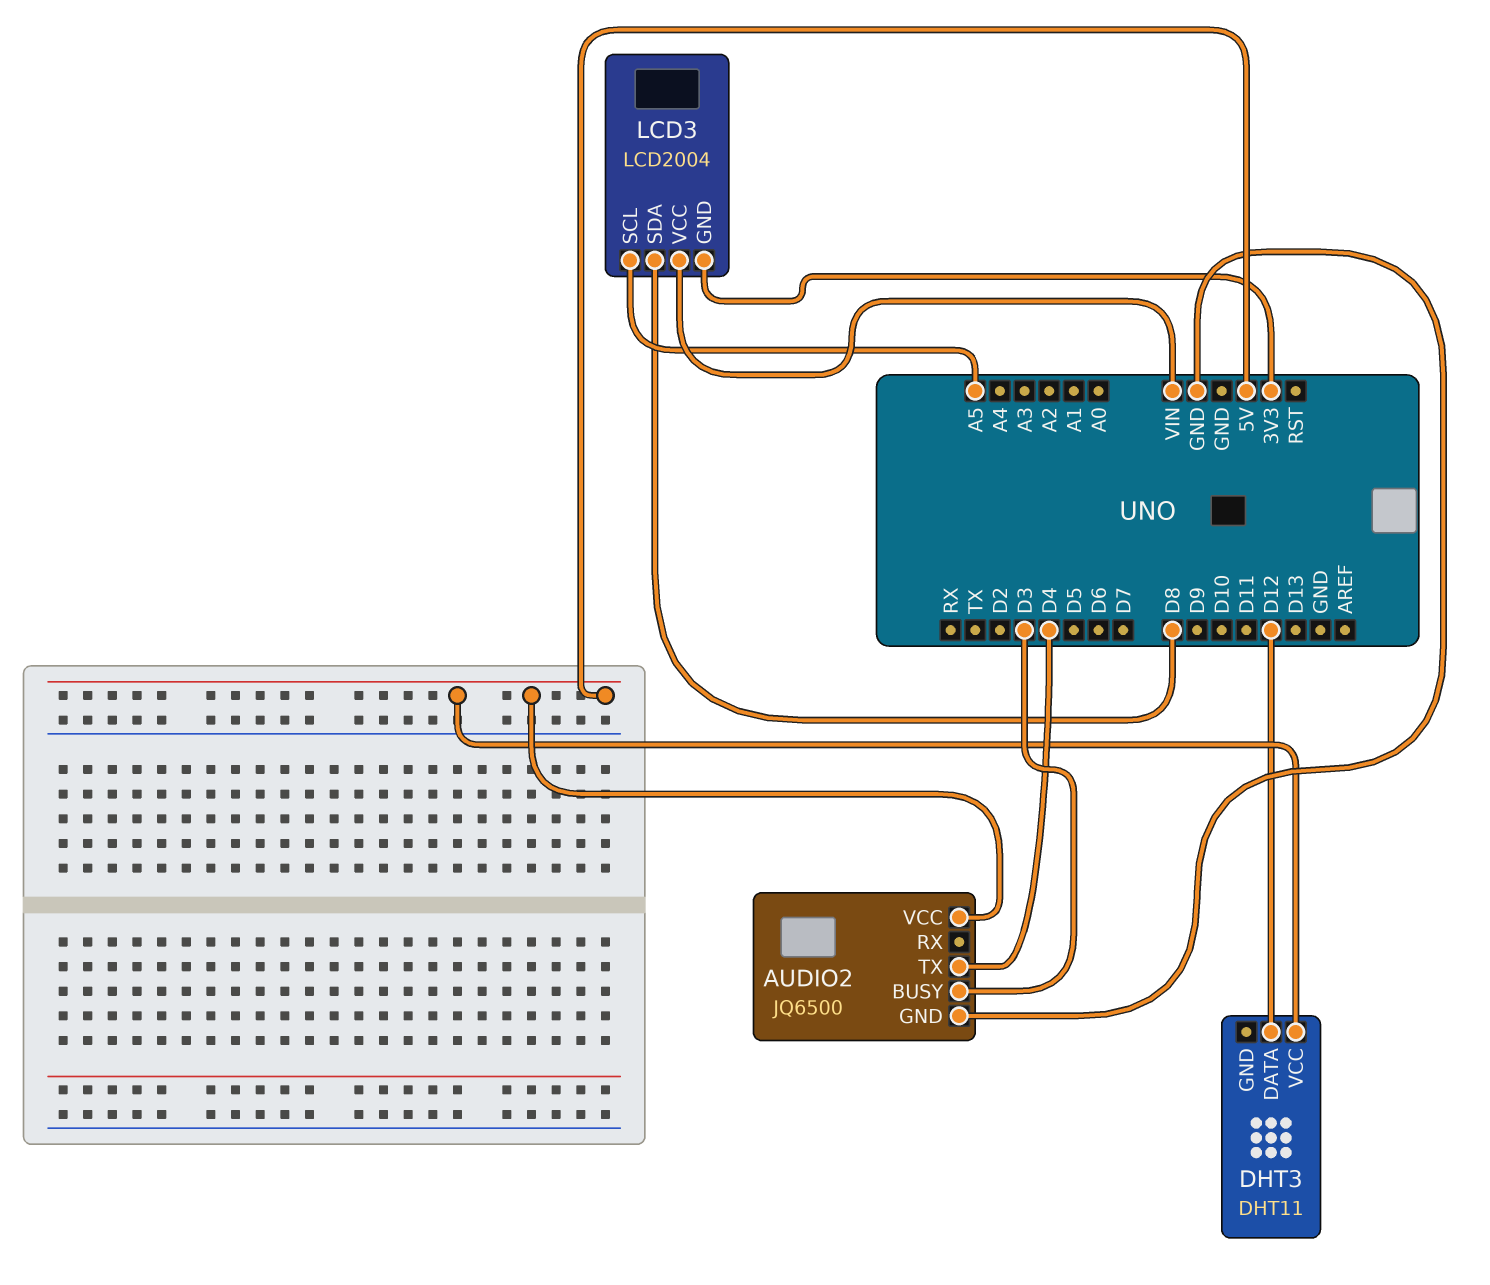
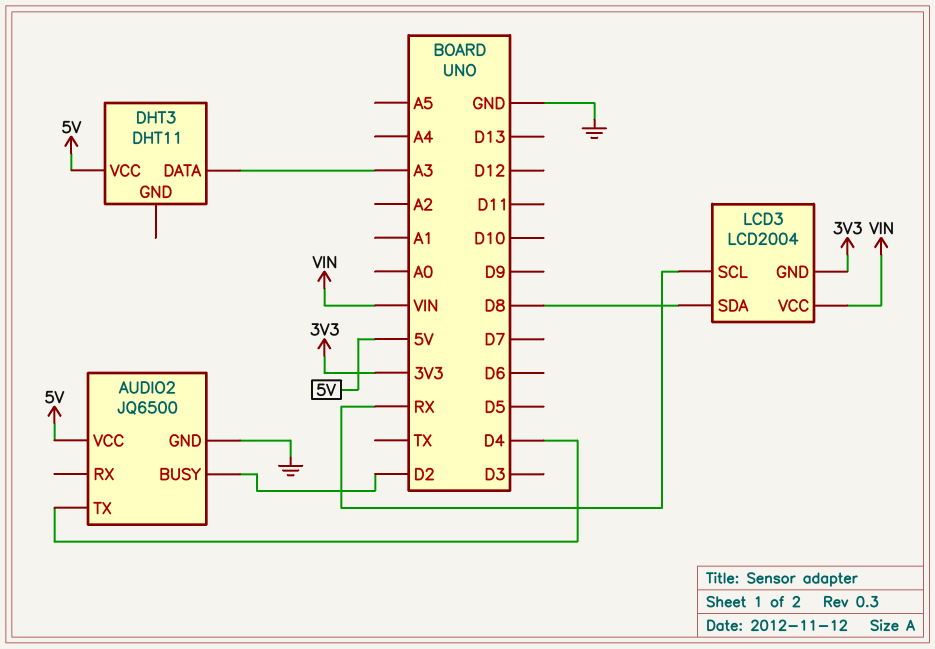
AUDIO2 pin BUSY: D3 -> D2
DHT3 pin DATA: D12 -> A3
LCD3 pin SCL: A5 -> RX

